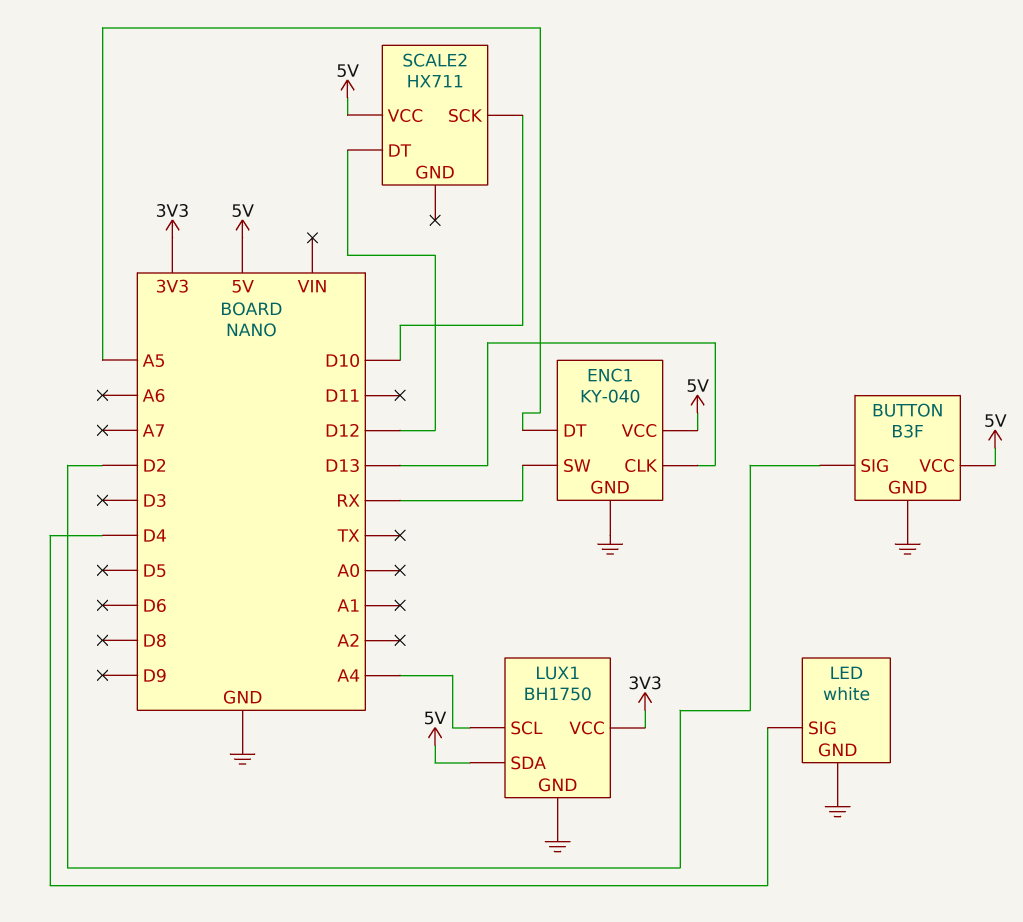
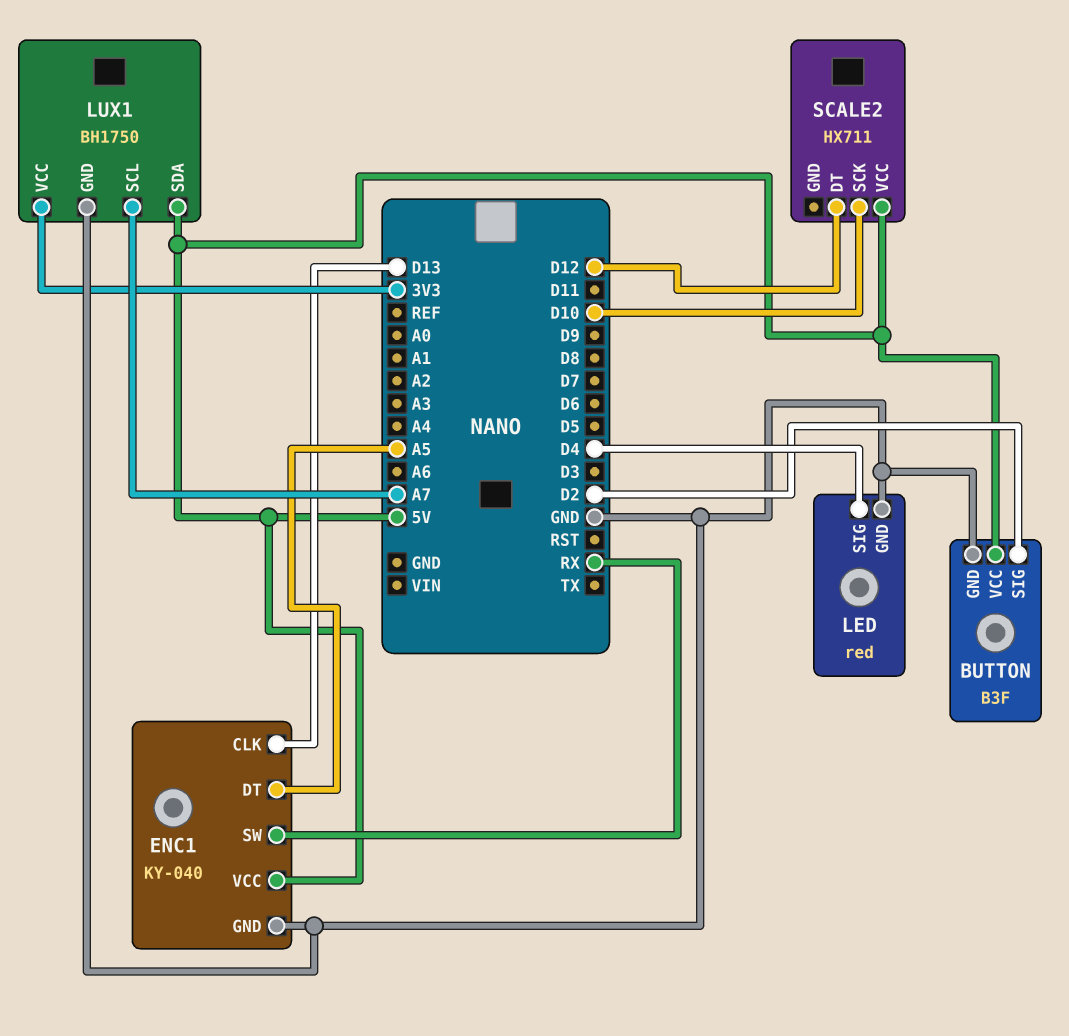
LED: white -> red
LUX1 pin SCL: A4 -> A7

